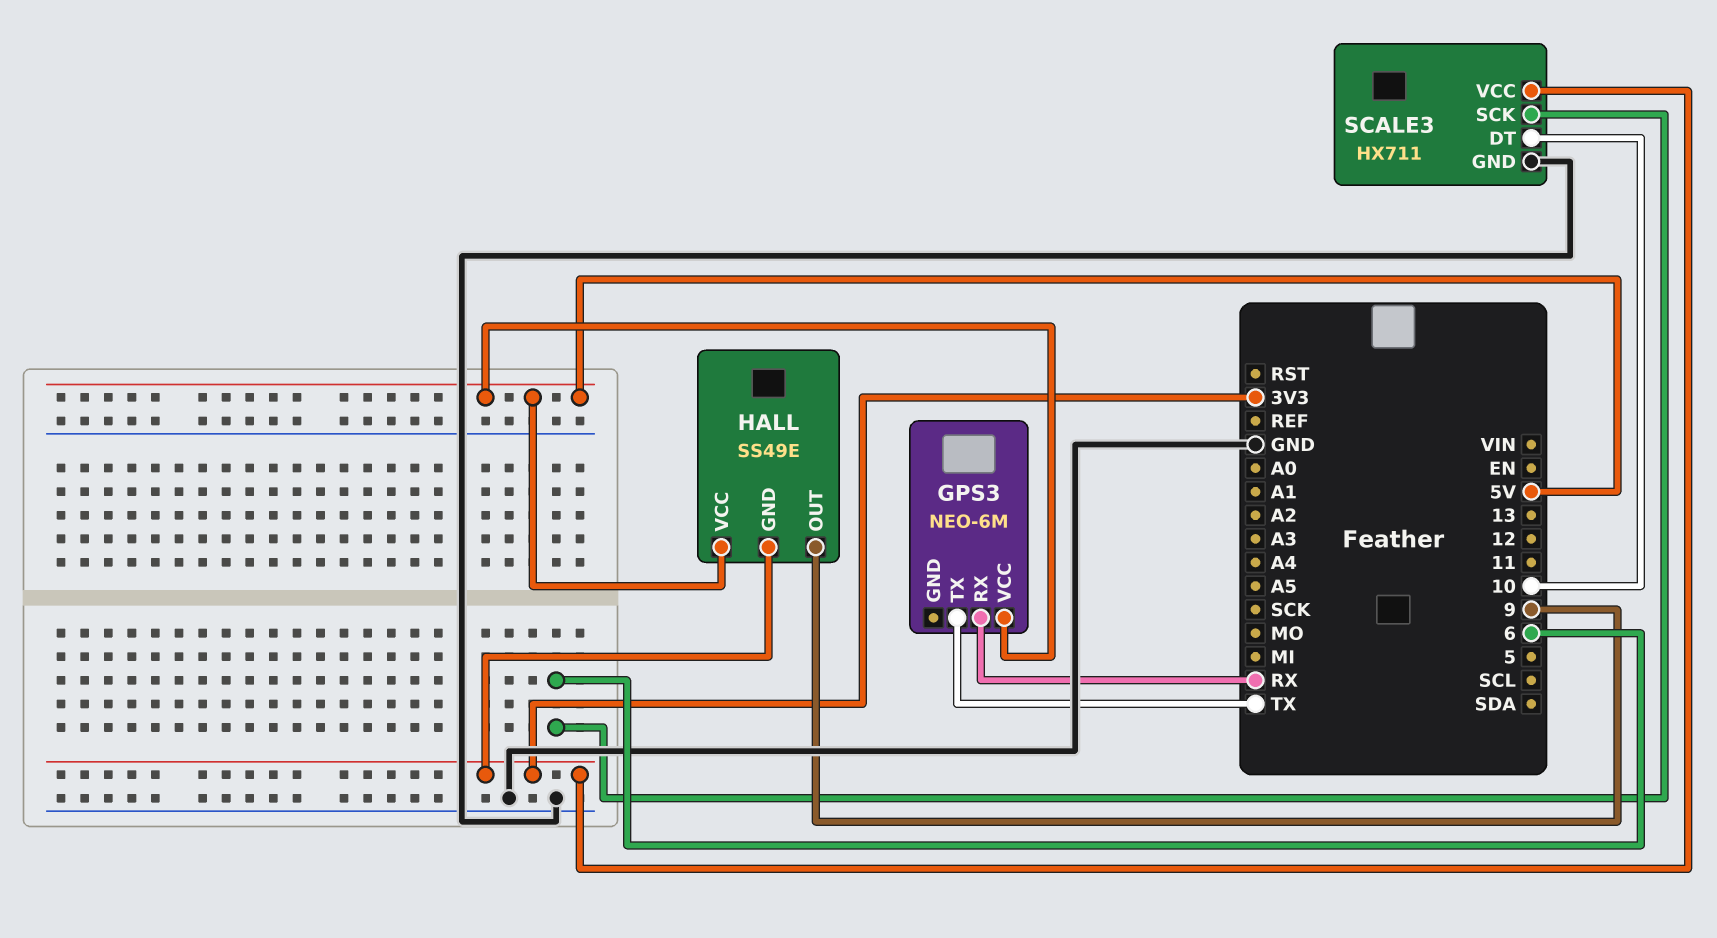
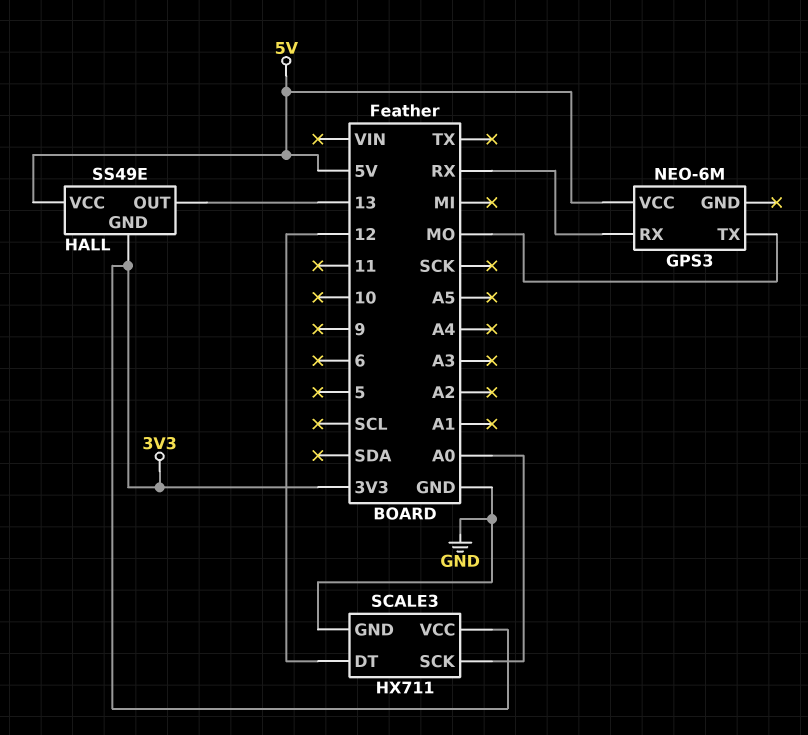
GPS3 pin TX: TX -> MO
HALL pin OUT: 9 -> 13
SCALE3 pin DT: 10 -> 12
SCALE3 pin SCK: 6 -> A0

